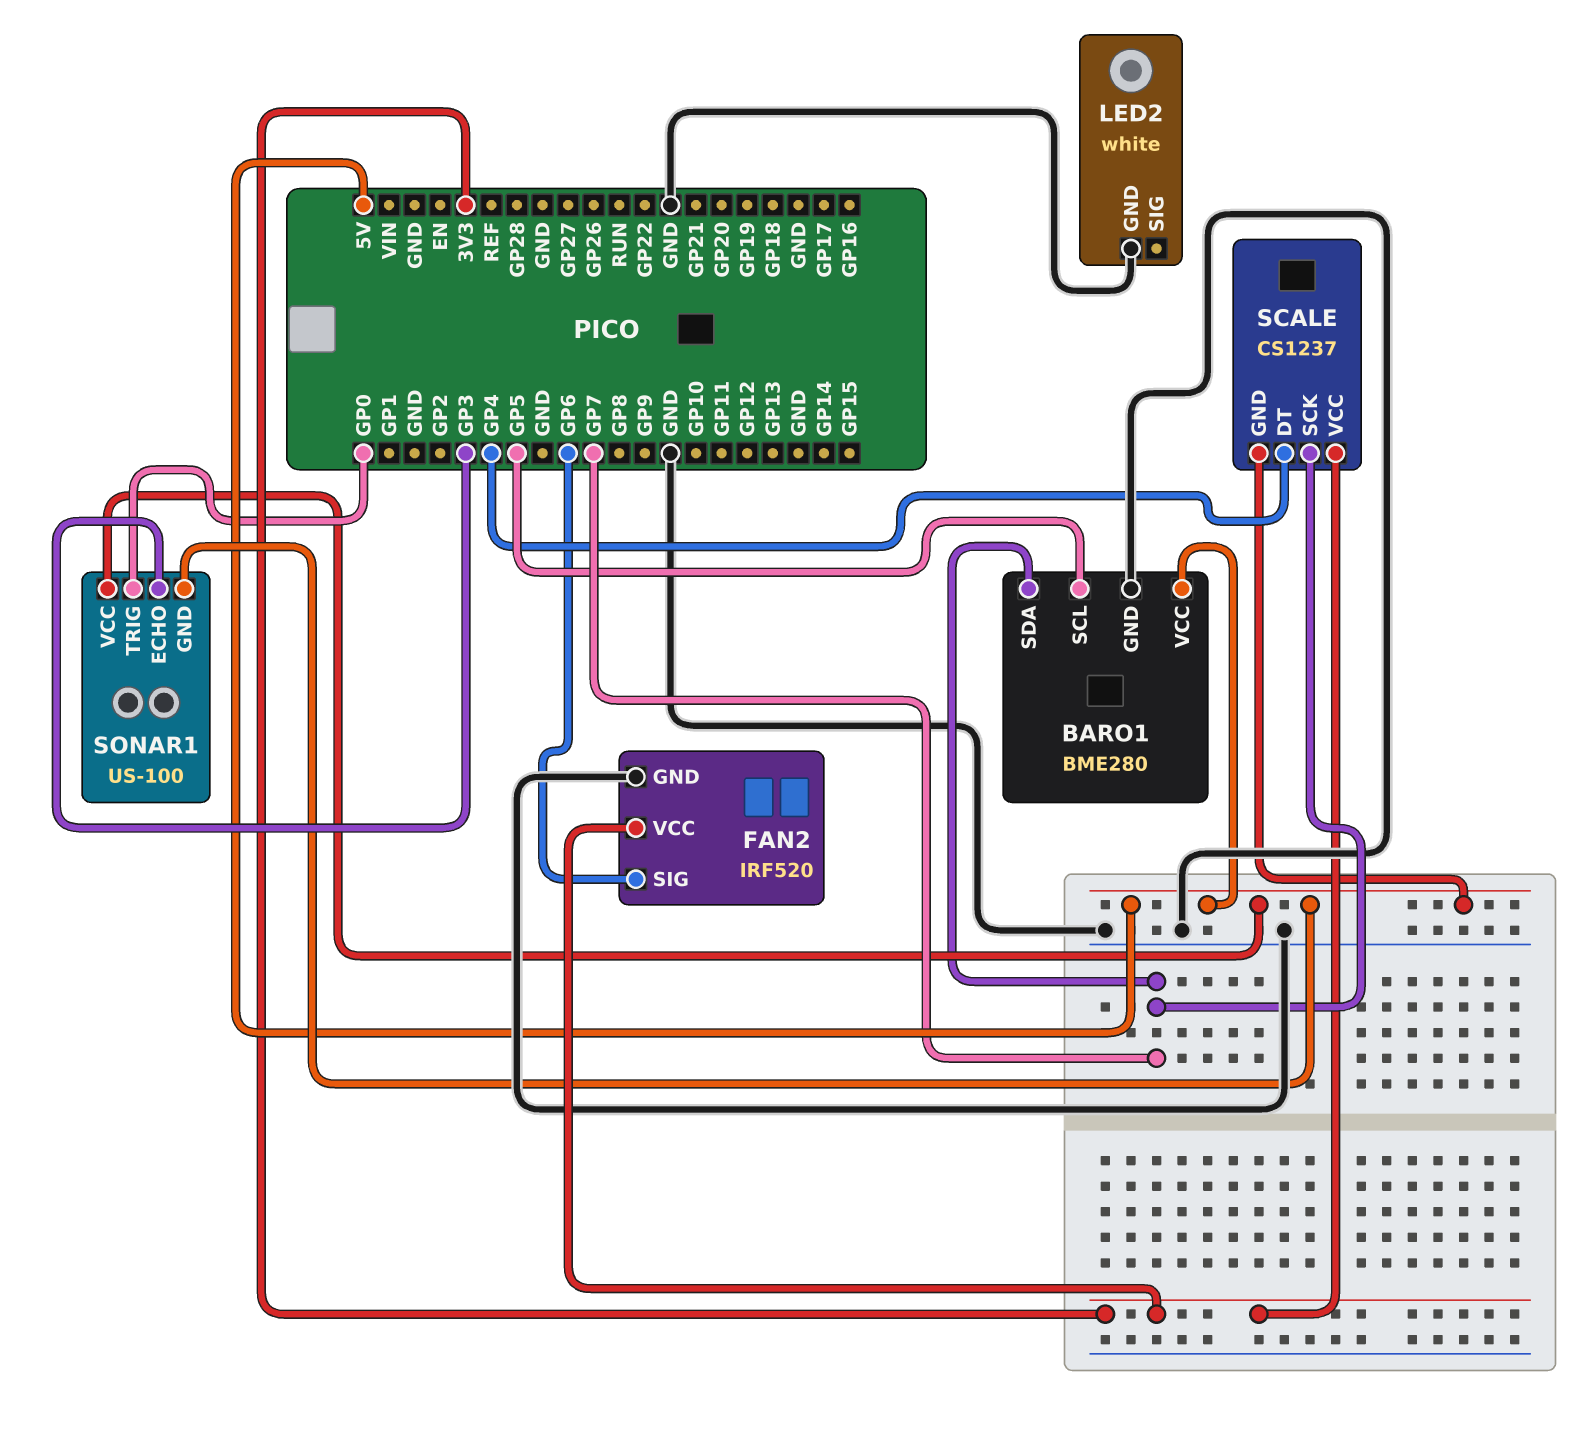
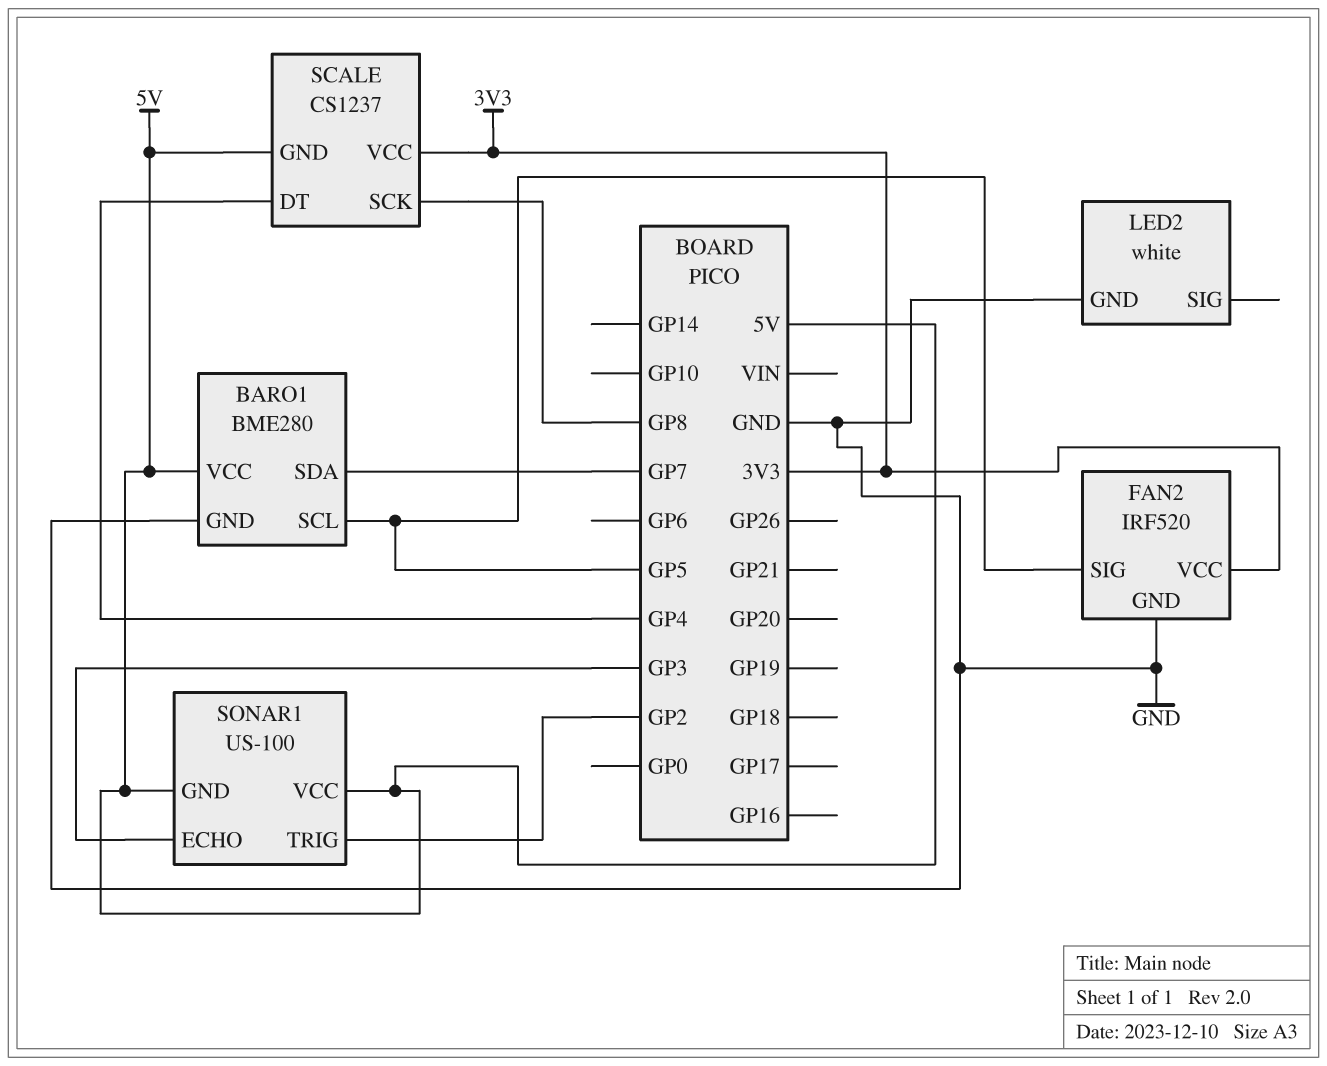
FAN2 pin SIG: GP6 -> GP5
SCALE pin SCK: GP7 -> GP8
SONAR1 pin TRIG: GP0 -> GP2

